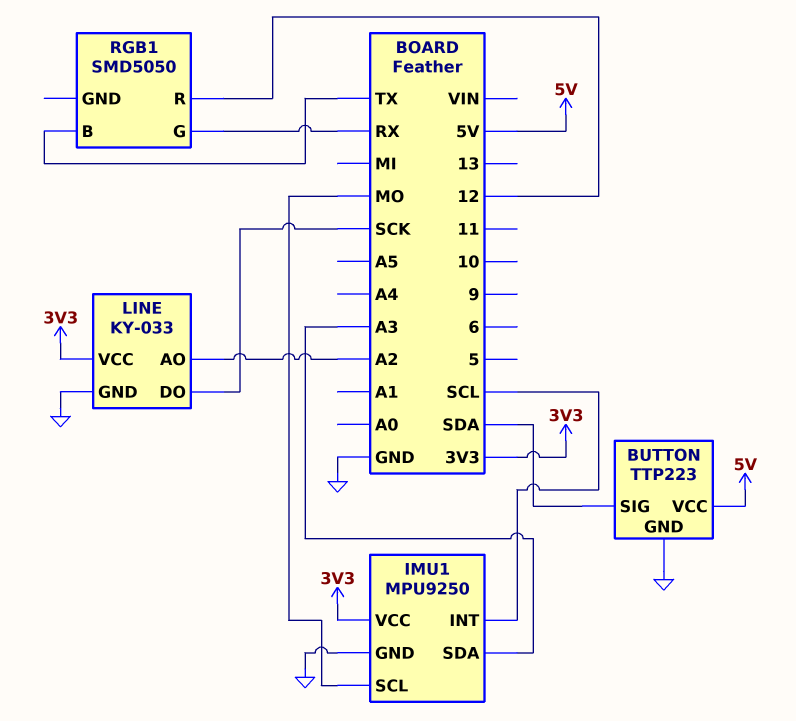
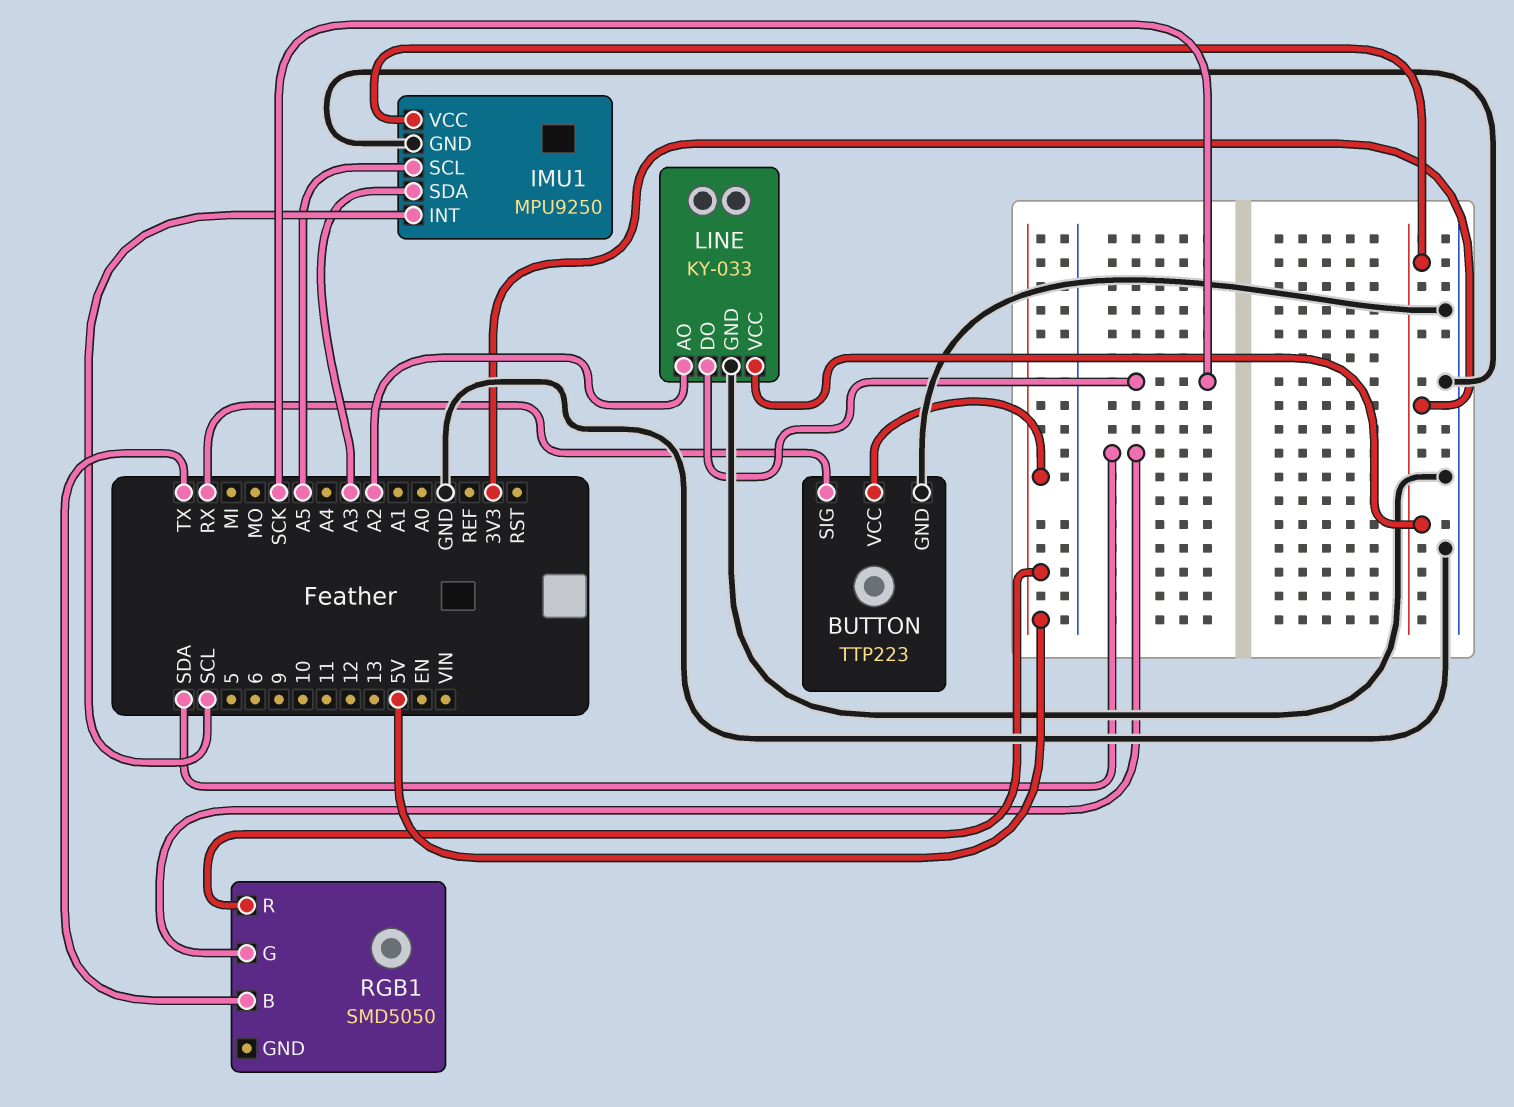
BUTTON pin SIG: SDA -> RX
IMU1 pin SCL: MO -> A5
RGB1 pin G: RX -> SDA
RGB1 pin R: 12 -> 5V

